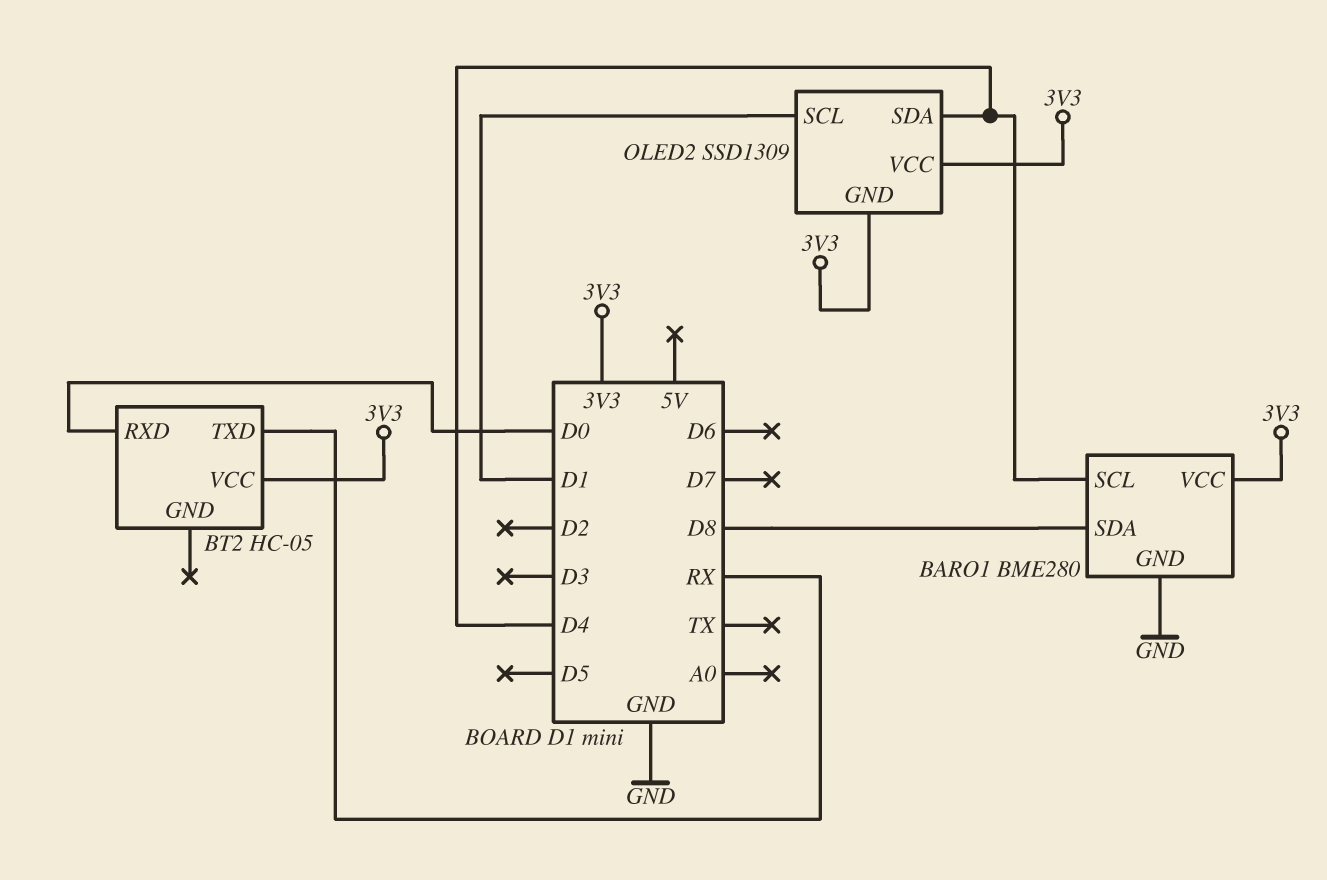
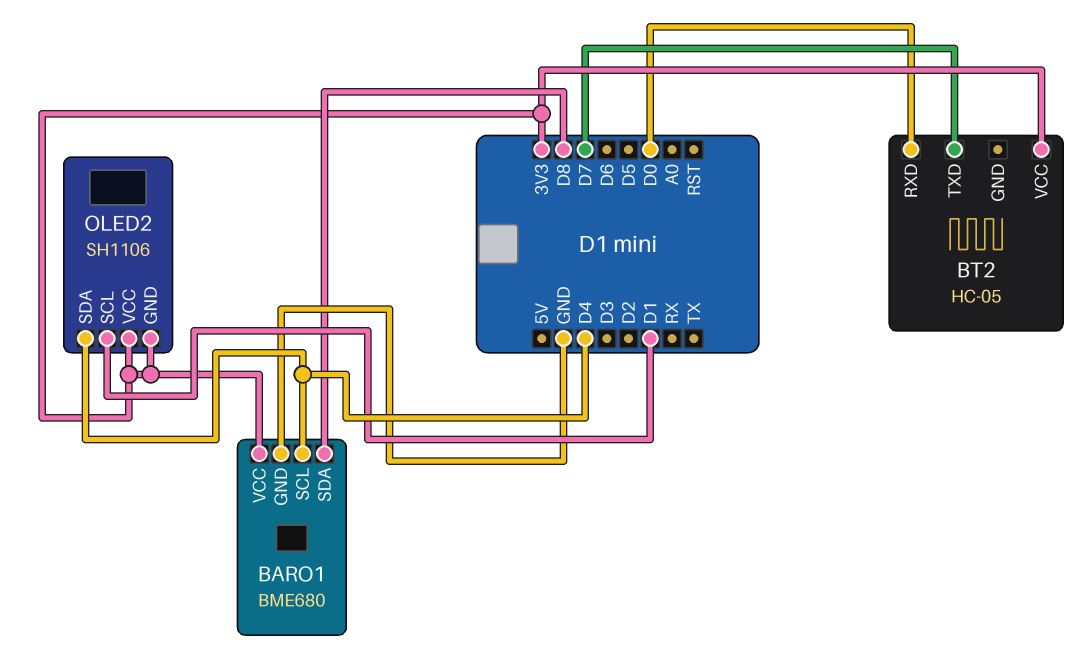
BARO1: BME280 -> BME680
BT2 pin TXD: RX -> D7
OLED2: SSD1309 -> SH1106

